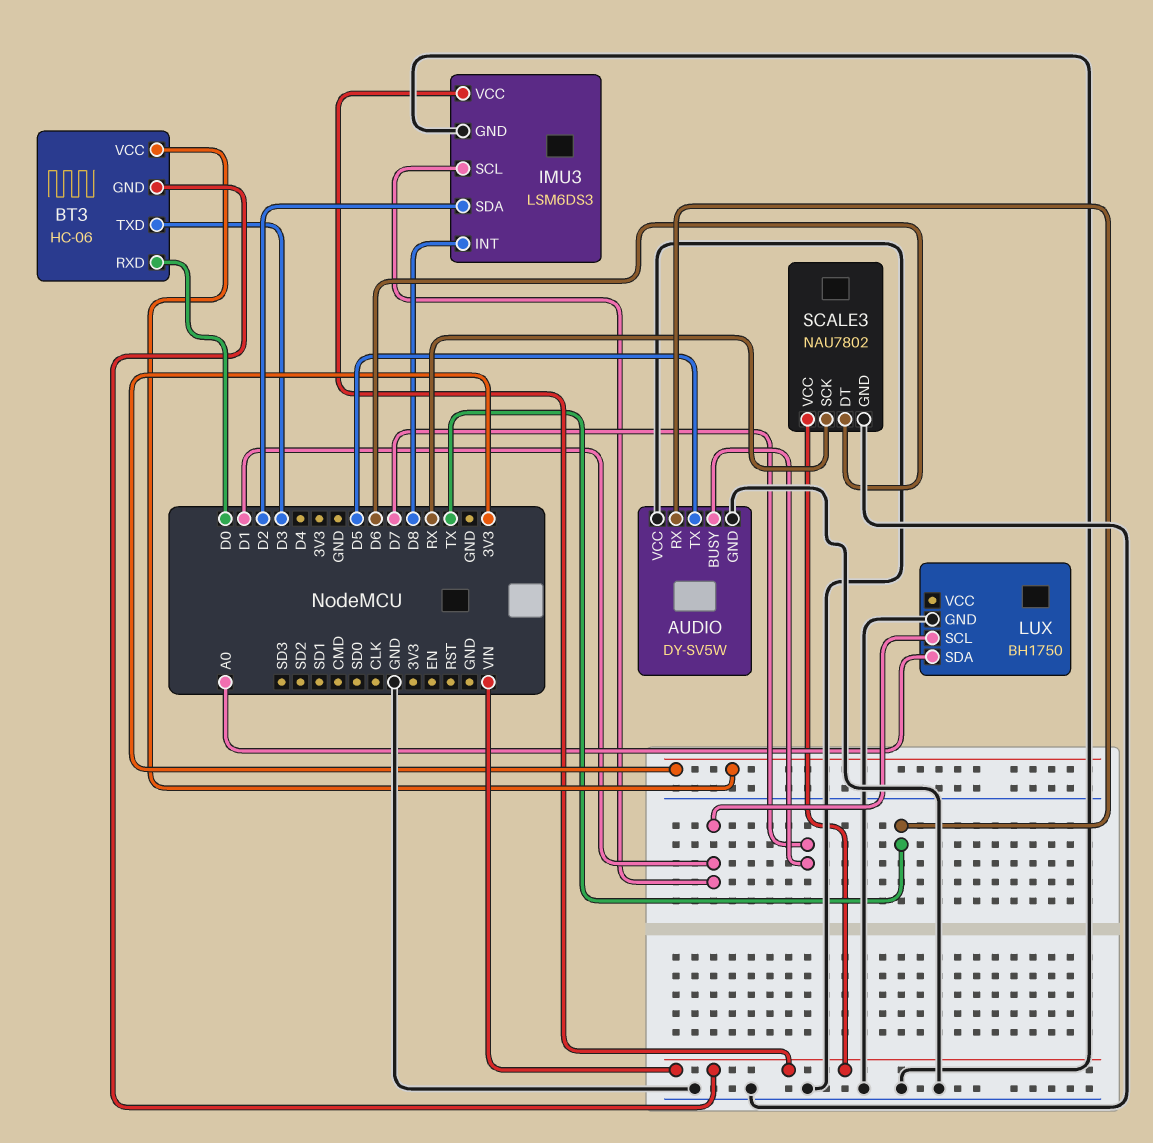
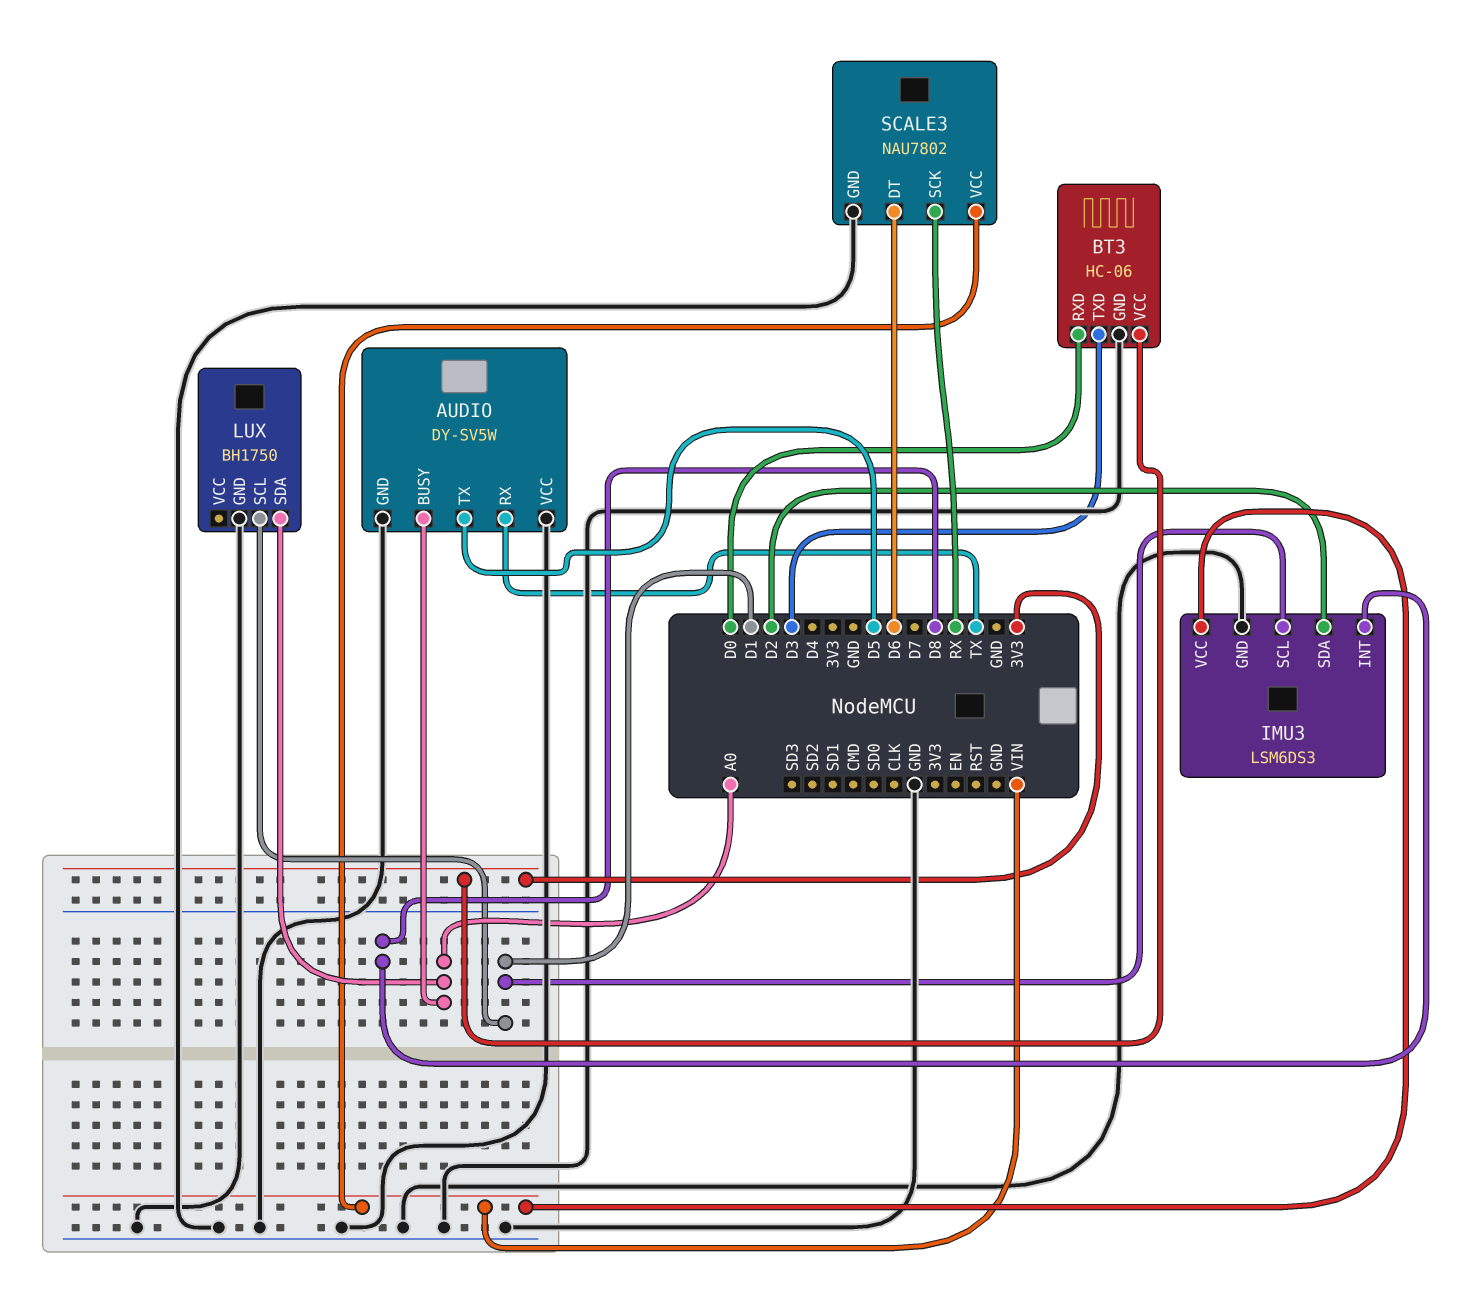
AUDIO pin BUSY: D7 -> A0
BT3 pin GND: VIN -> GND

